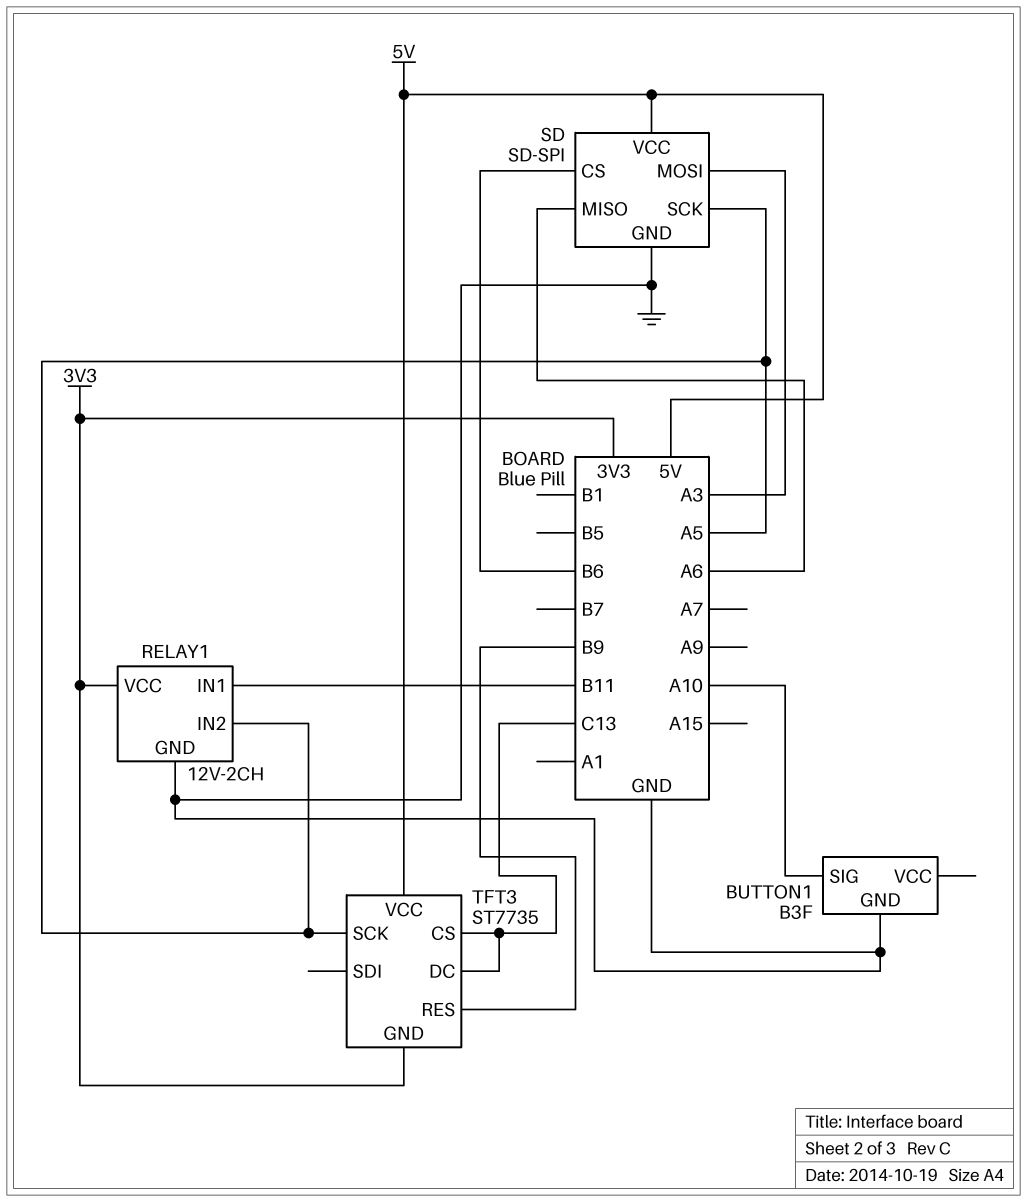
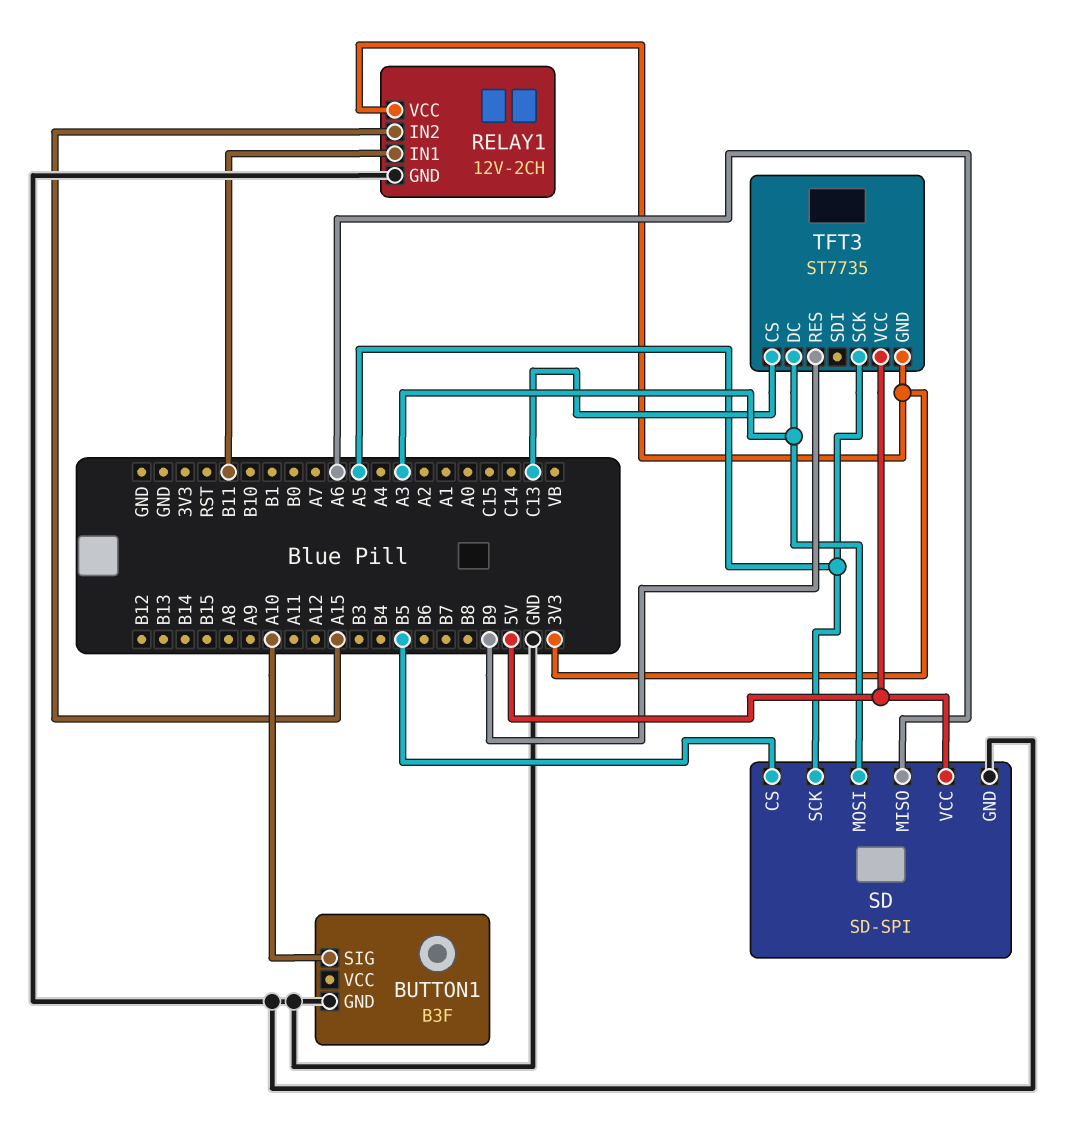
RELAY1 pin IN2: A5 -> A15
SD pin CS: B6 -> B5
TFT3 pin DC: C13 -> A3

